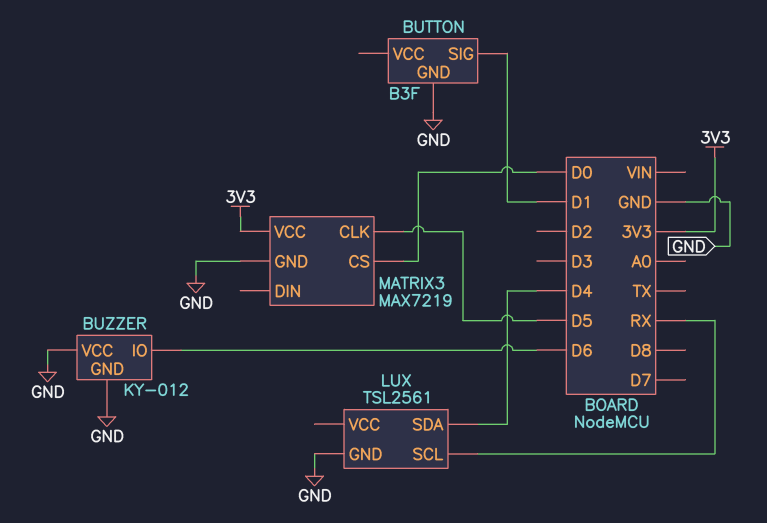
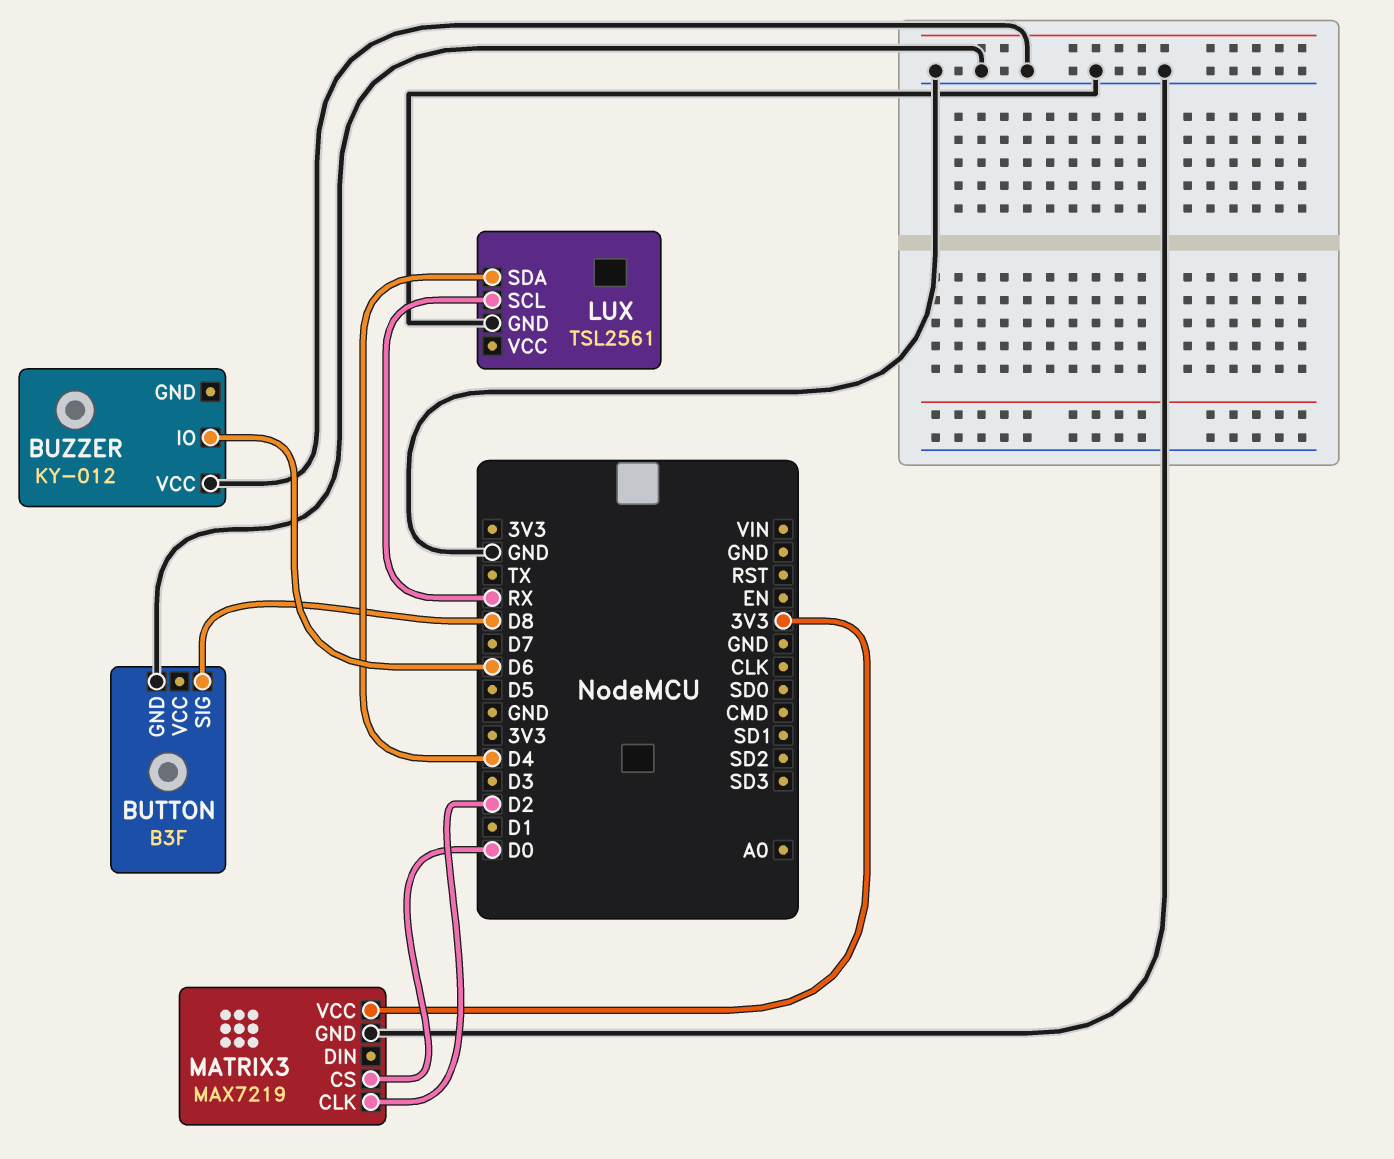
BUTTON pin SIG: D1 -> D8
BUZZER pin GND: GND -> none
MATRIX3 pin CLK: D5 -> D2

